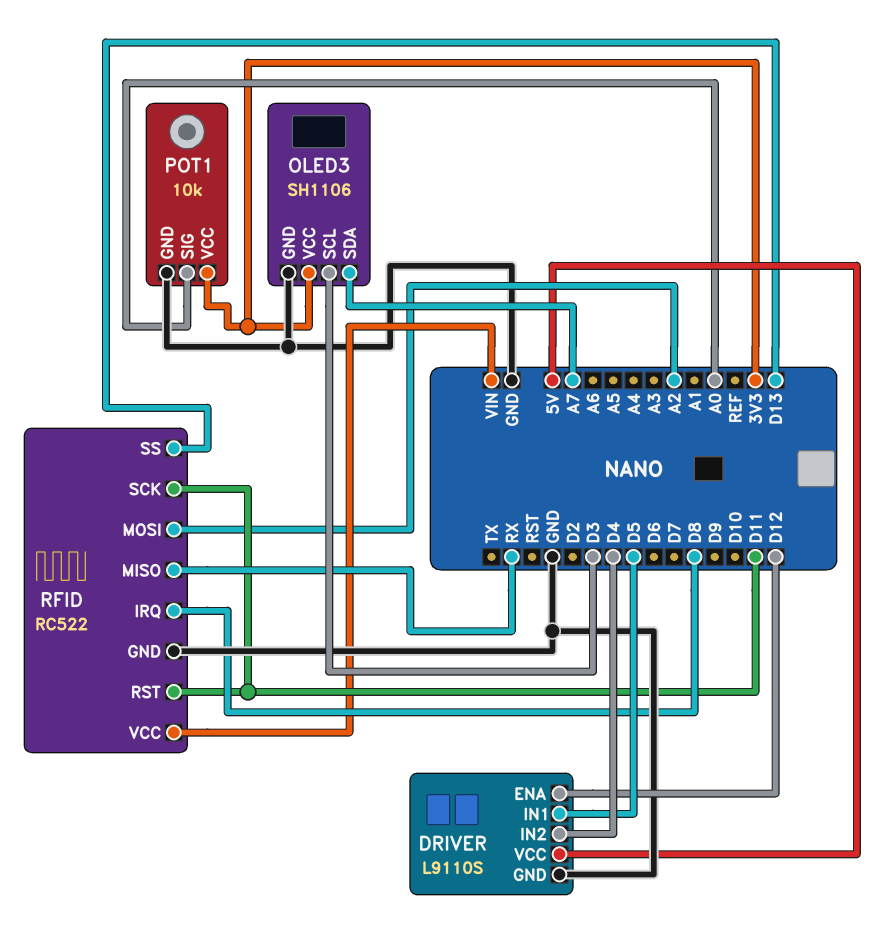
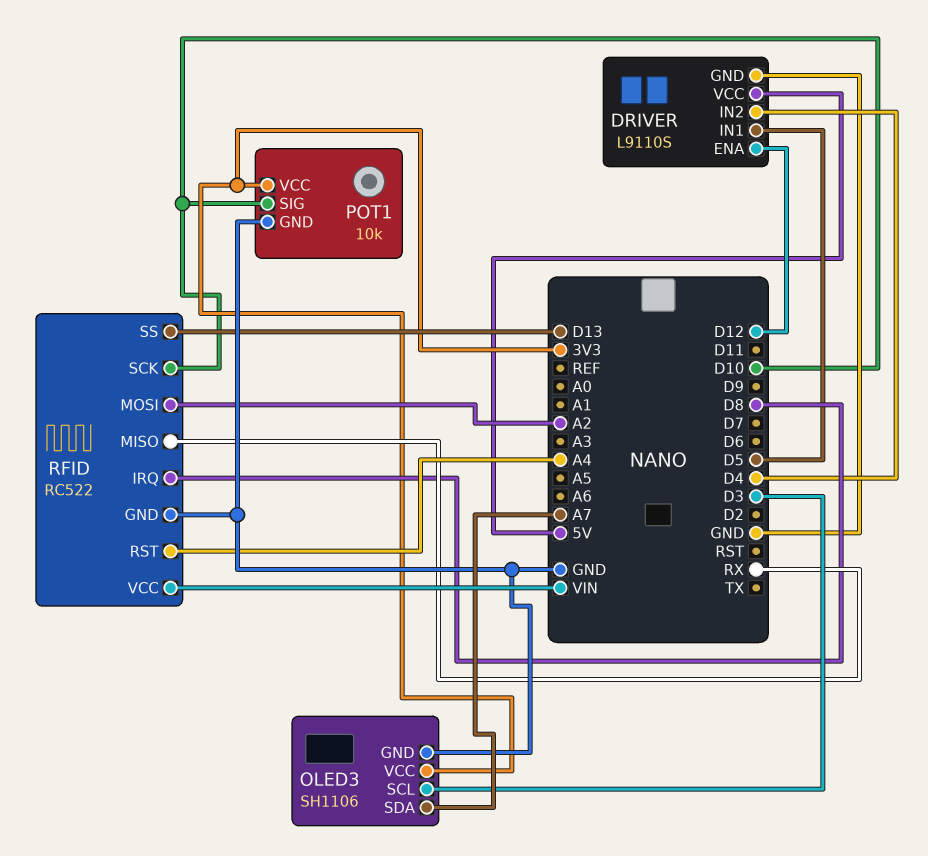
POT1 pin SIG: A0 -> D10
RFID pin RST: D11 -> A4
RFID pin SCK: D11 -> D10

